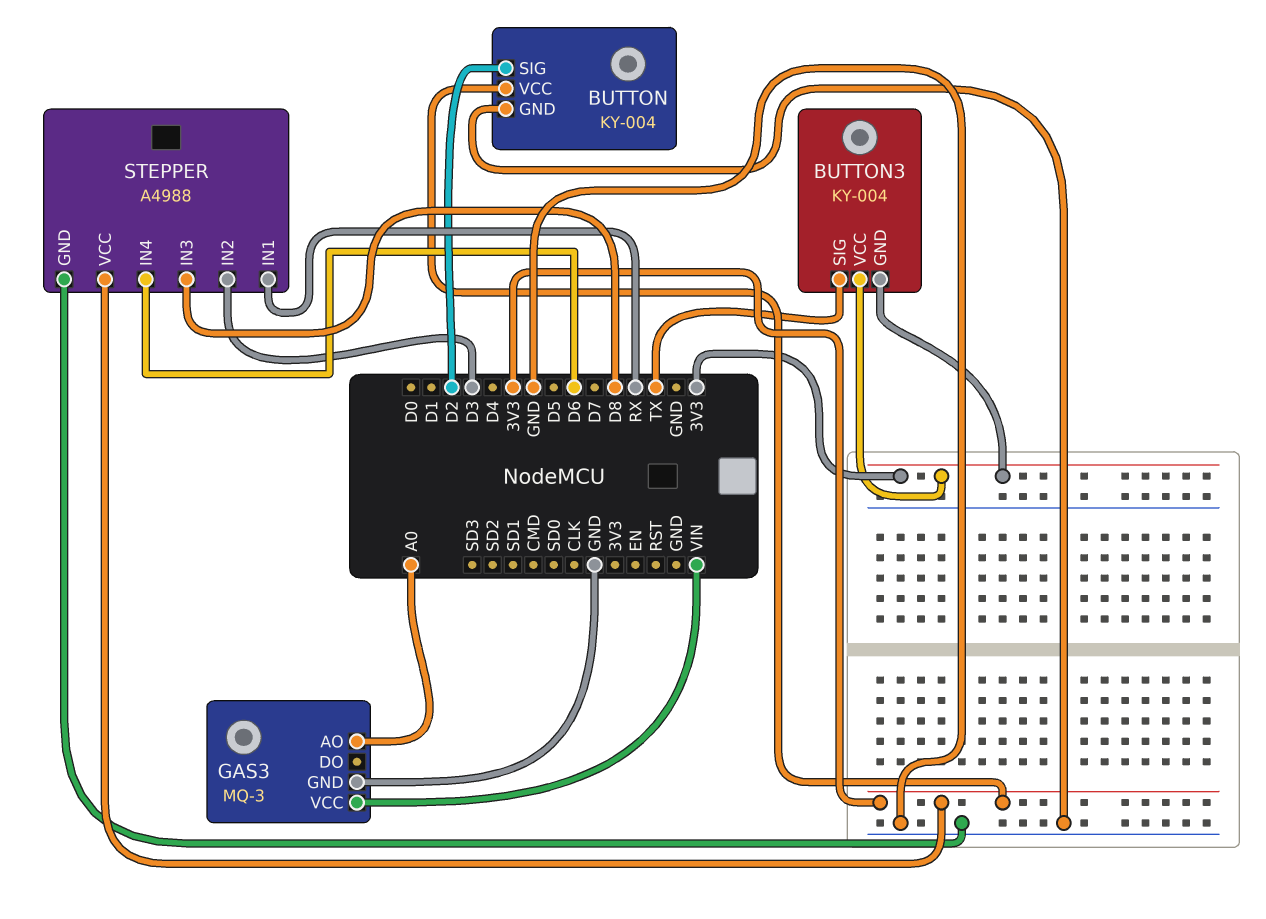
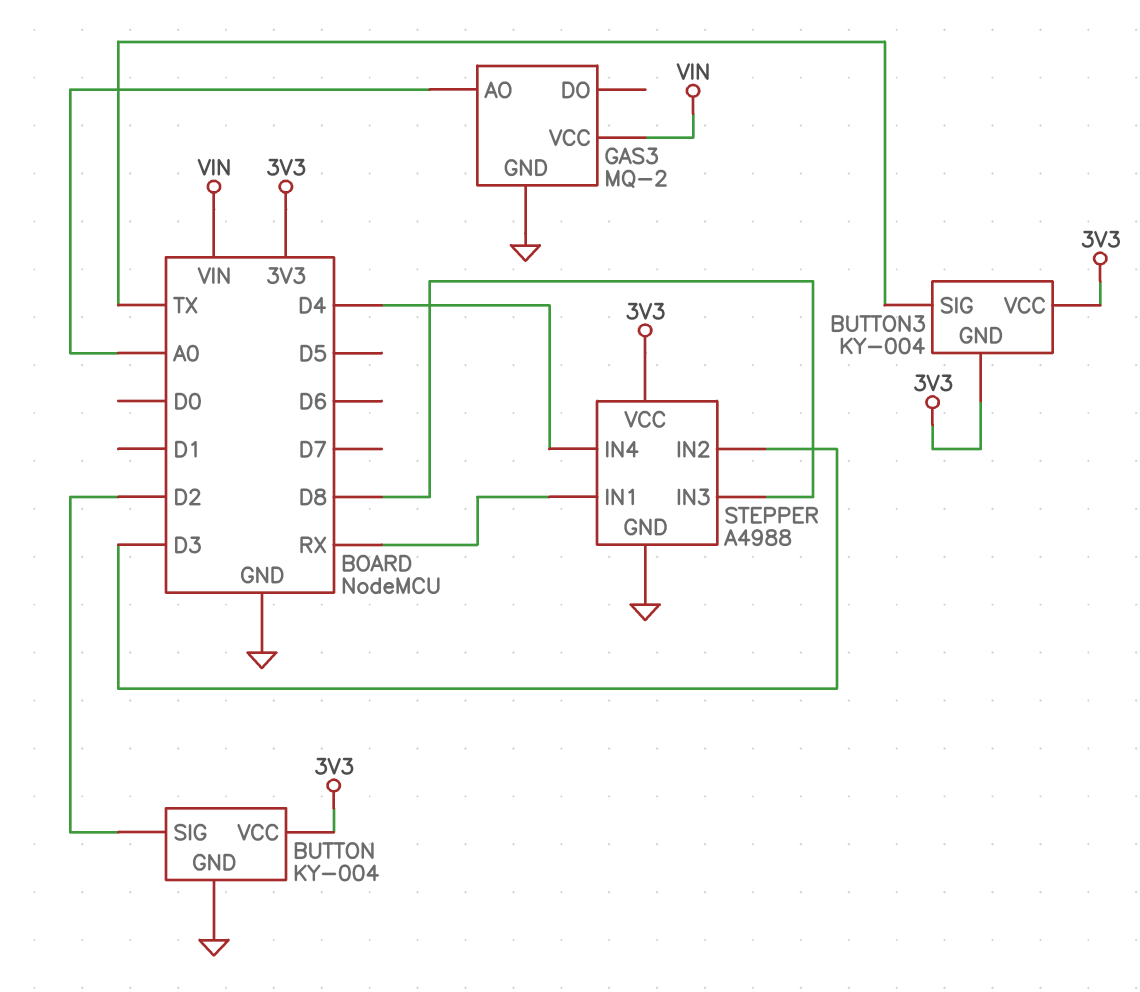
GAS3: MQ-3 -> MQ-2
STEPPER pin IN4: D6 -> D4

